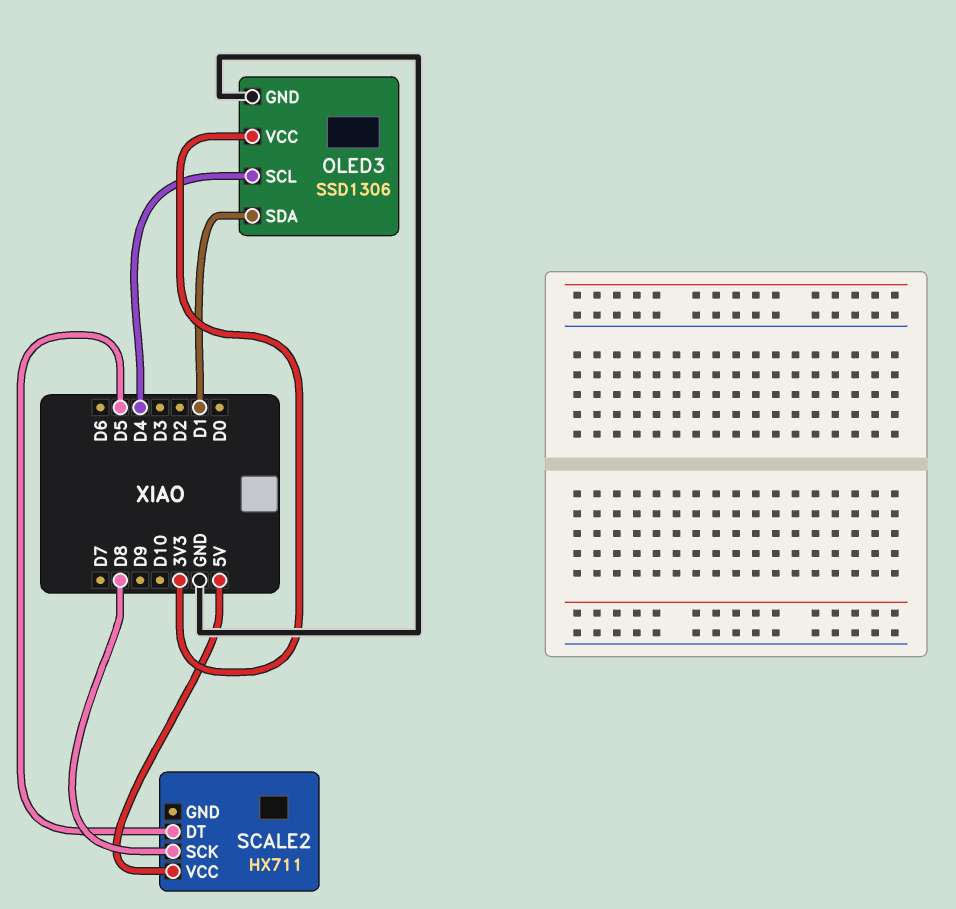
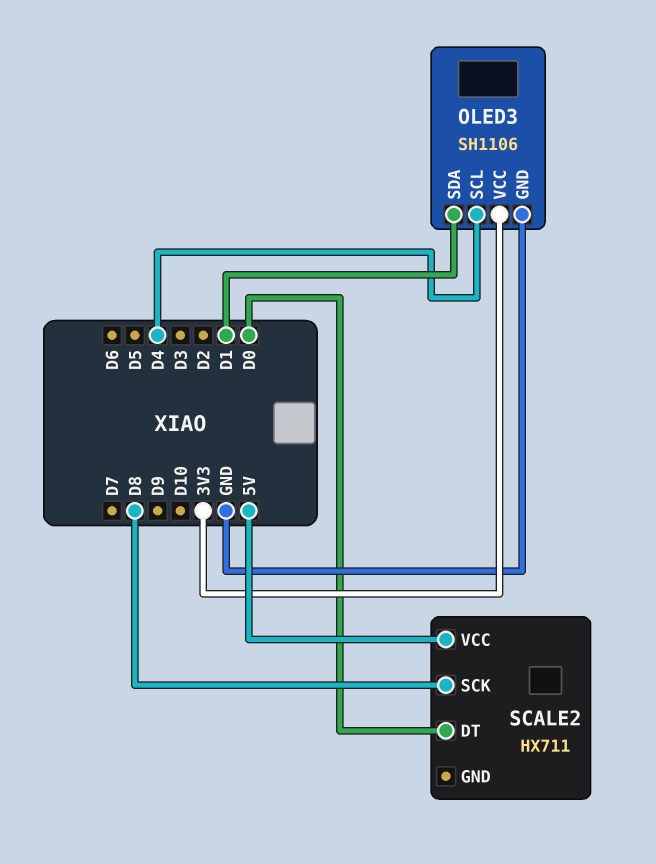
OLED3: SSD1306 -> SH1106
SCALE2 pin DT: D5 -> D0

